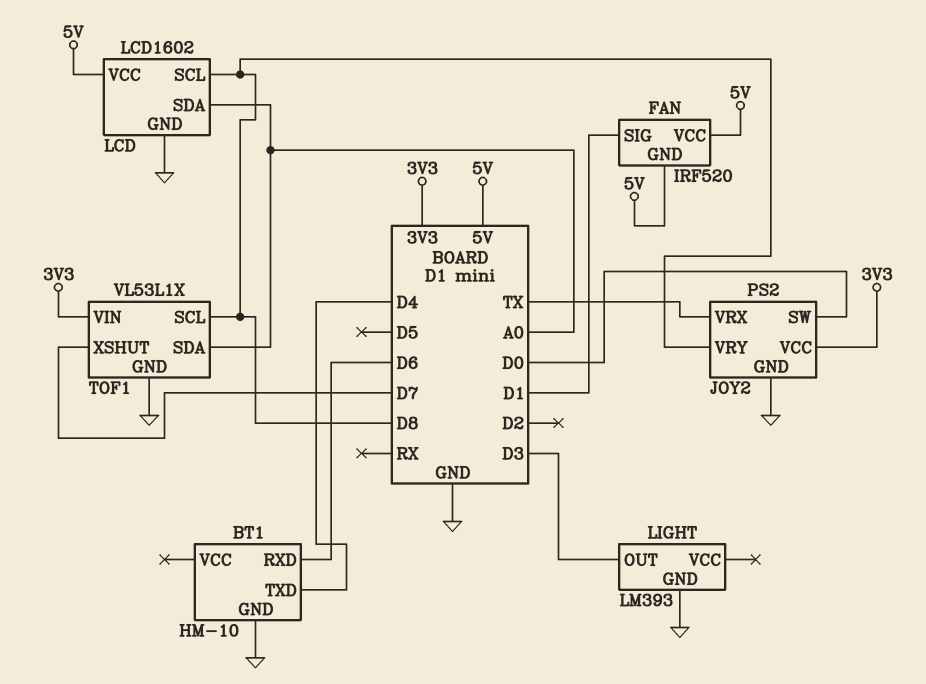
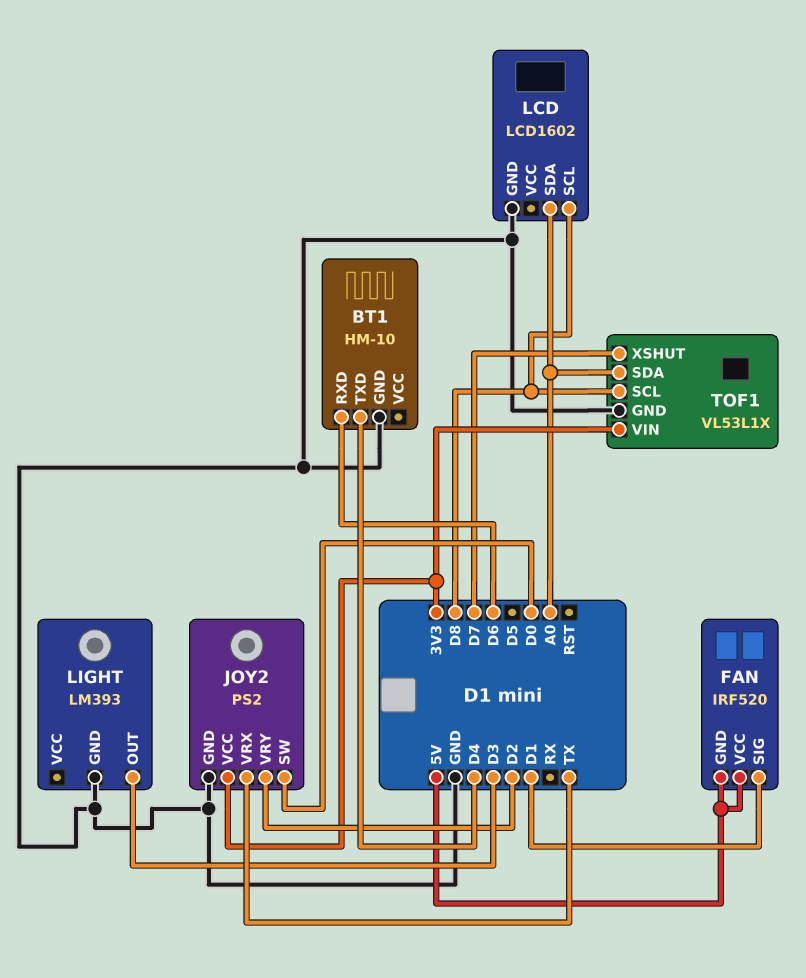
JOY2 pin VRY: D8 -> D2
LCD pin VCC: 5V -> none

